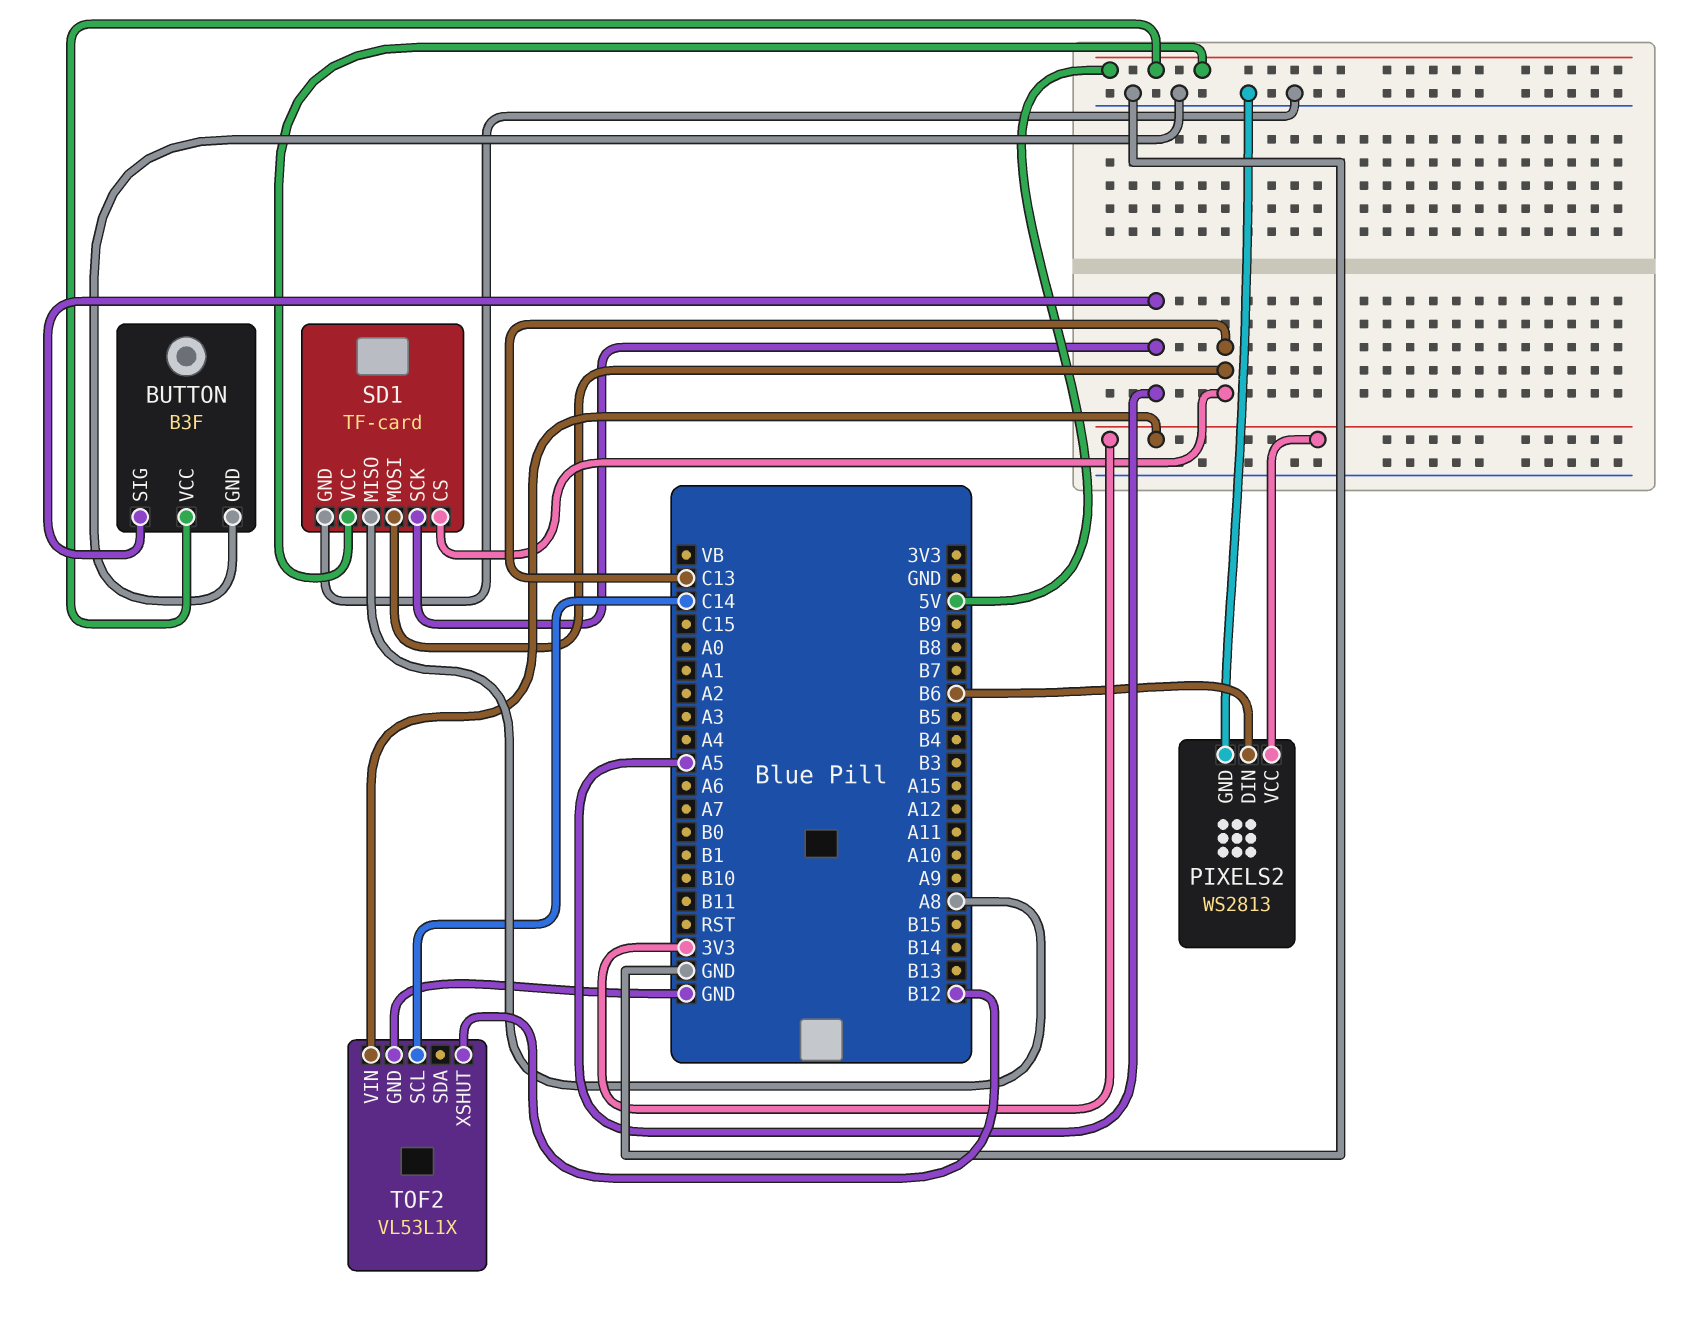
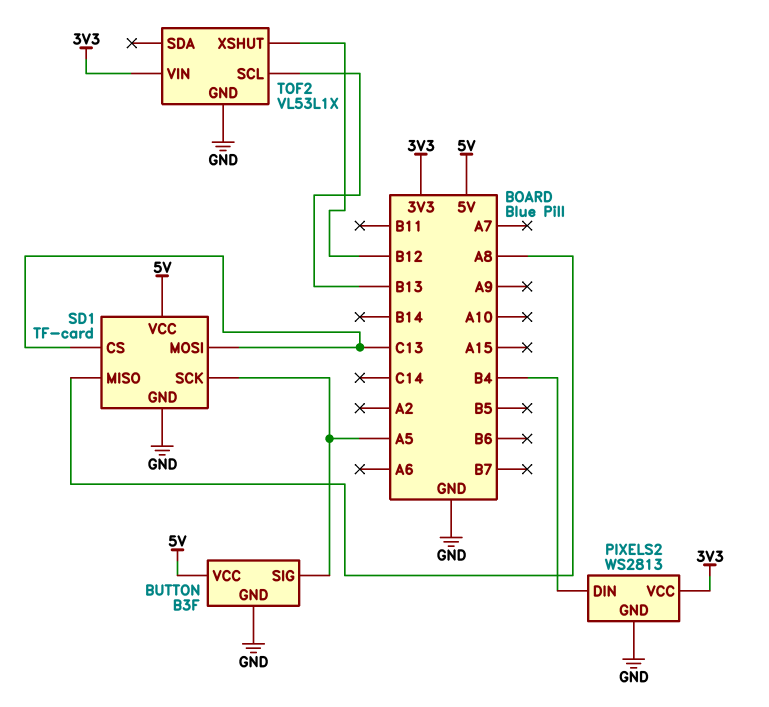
PIXELS2 pin DIN: B6 -> B4
TOF2 pin SCL: C14 -> B13

